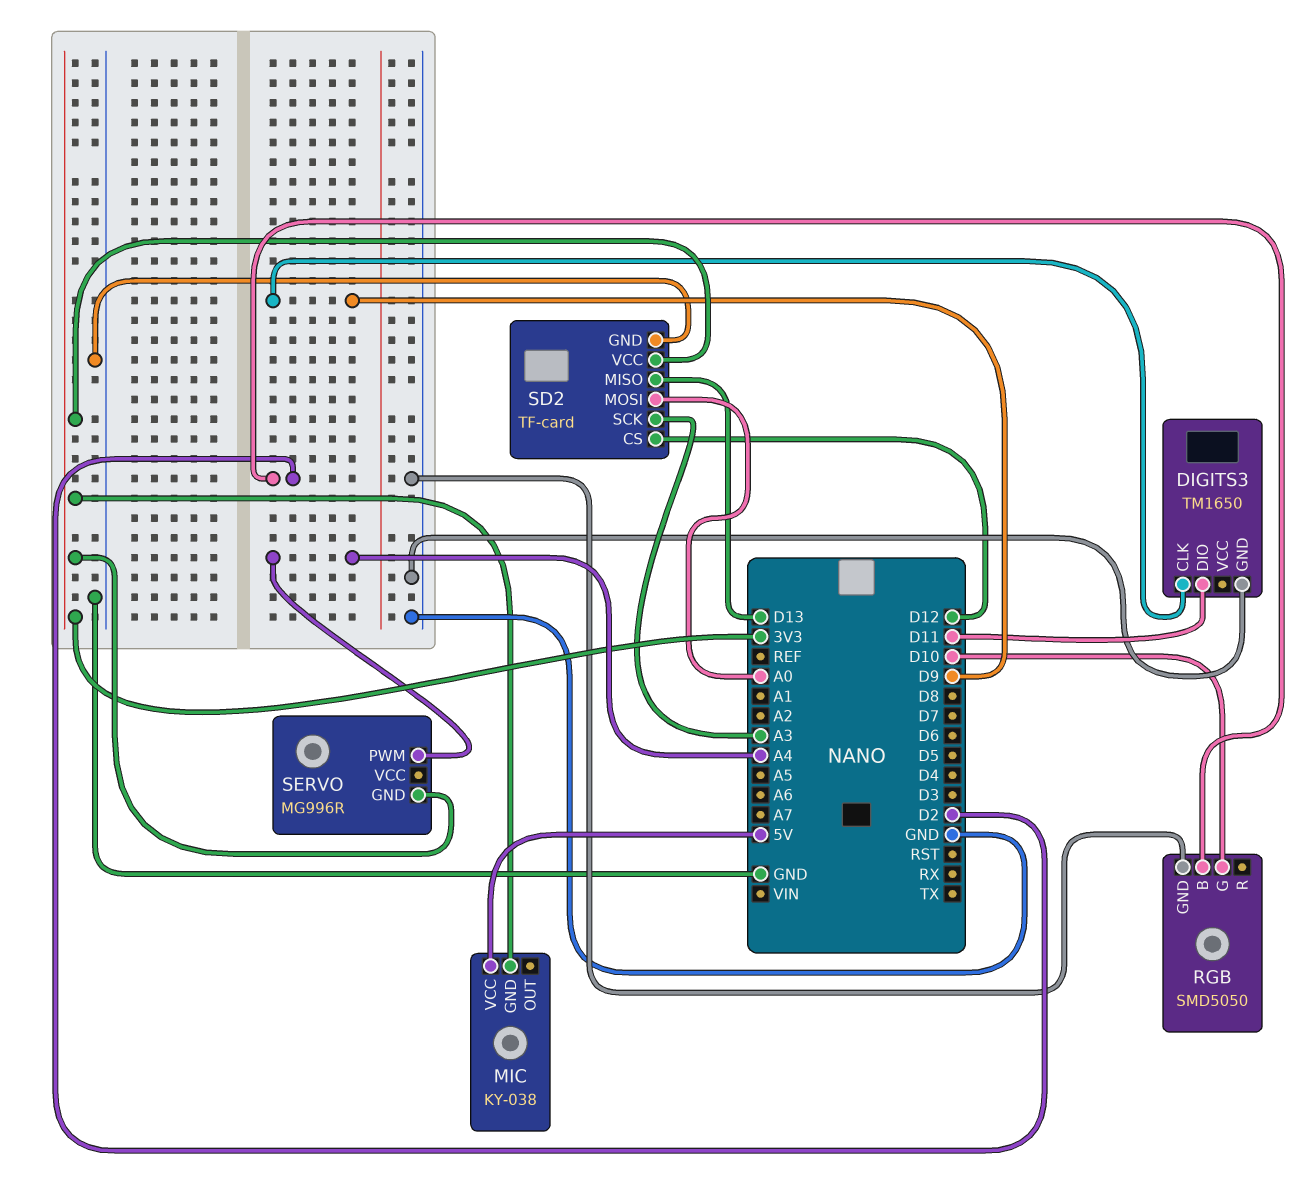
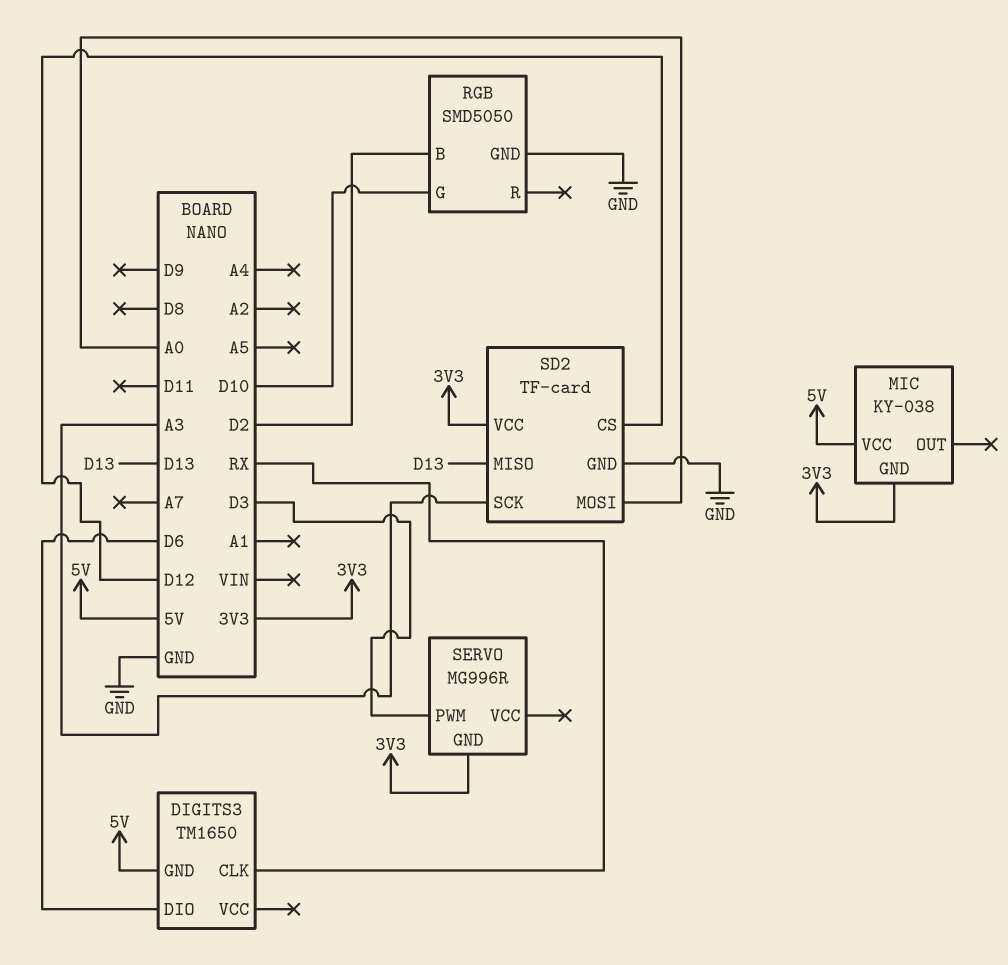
DIGITS3 pin CLK: D9 -> RX
DIGITS3 pin DIO: D11 -> D6
DIGITS3 pin GND: GND -> 5V
SERVO pin PWM: A4 -> D3

